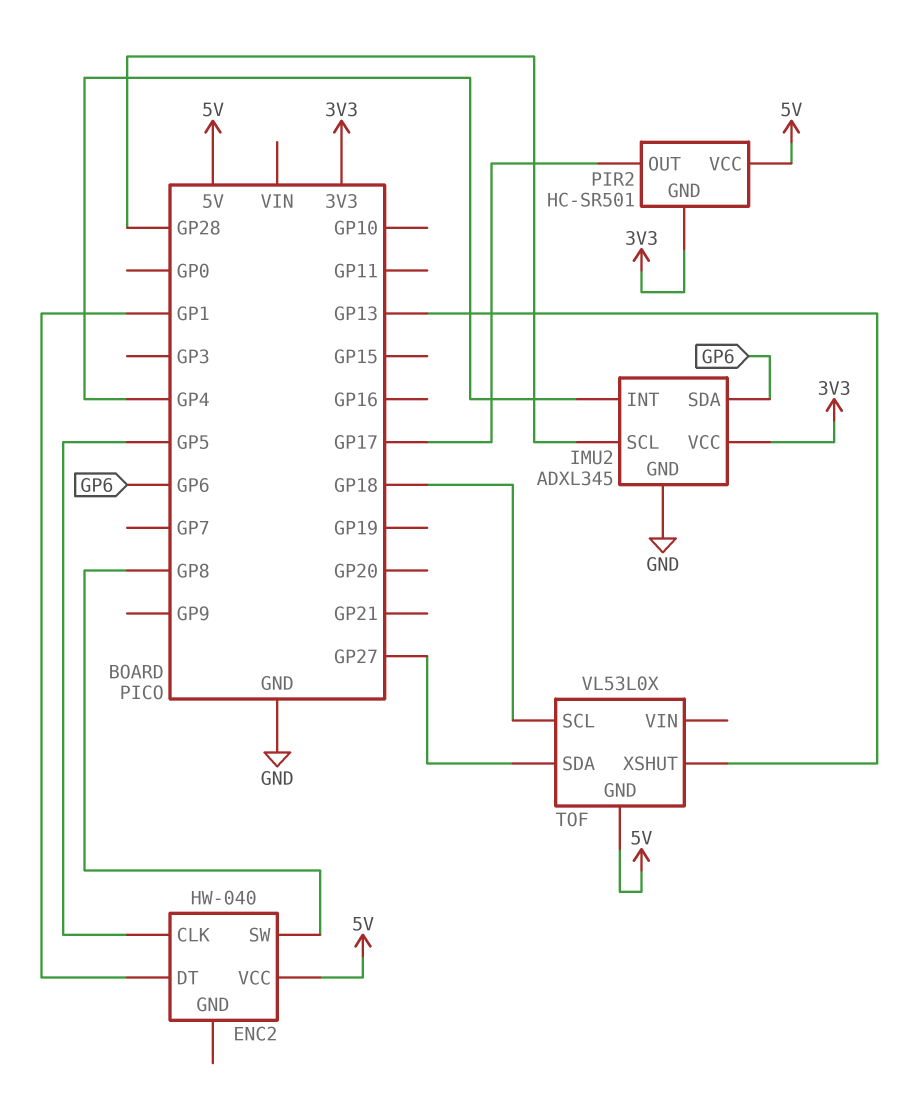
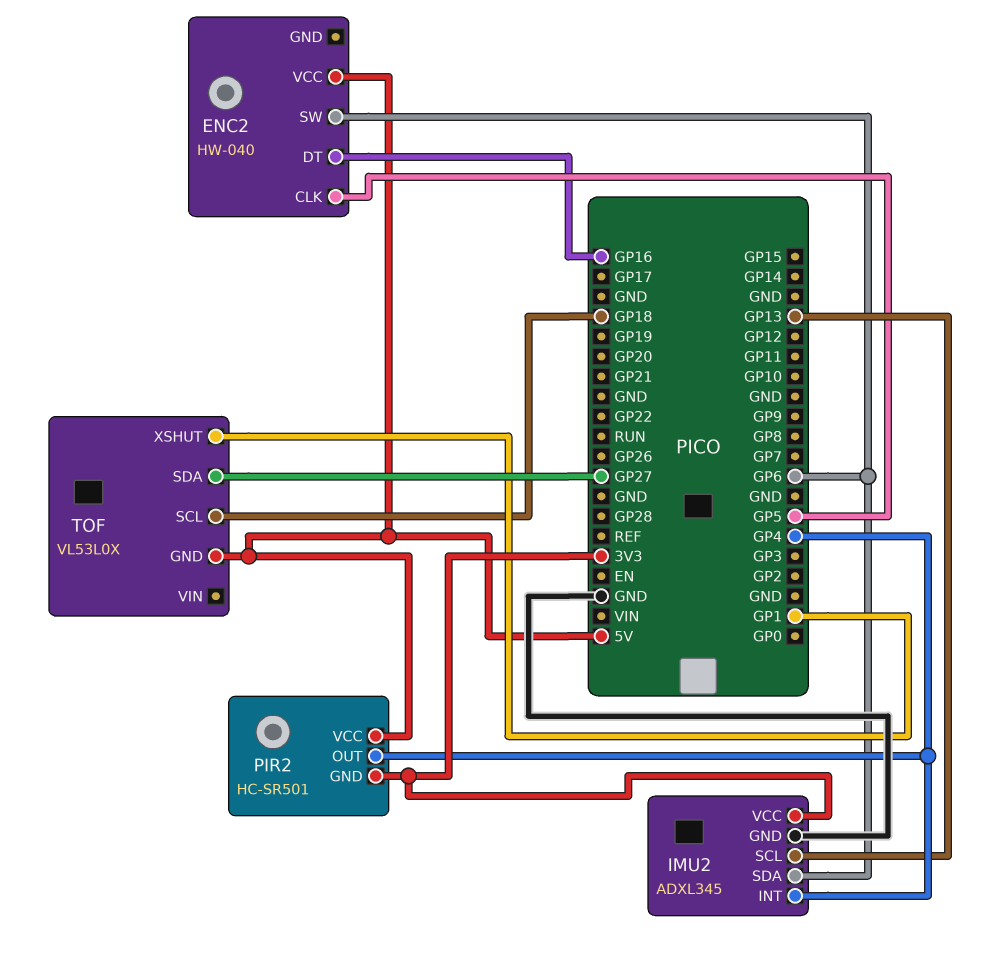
ENC2 pin DT: GP1 -> GP16
ENC2 pin SW: GP8 -> GP6
IMU2 pin SCL: GP28 -> GP13
PIR2 pin OUT: GP17 -> GP4
TOF pin XSHUT: GP13 -> GP1

